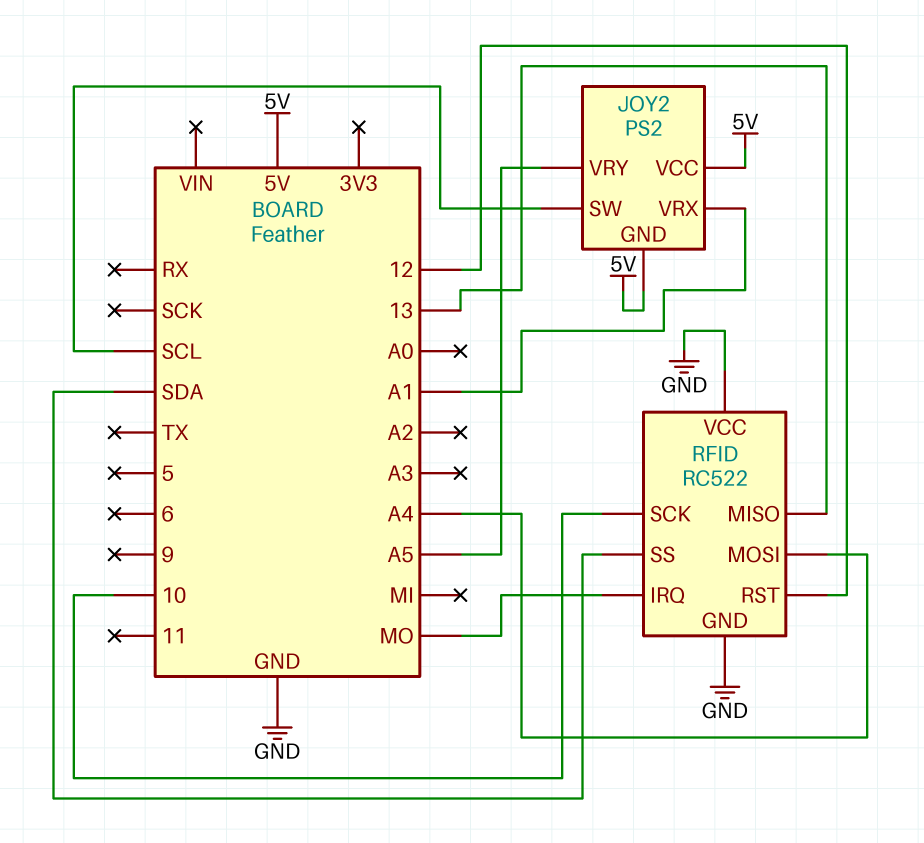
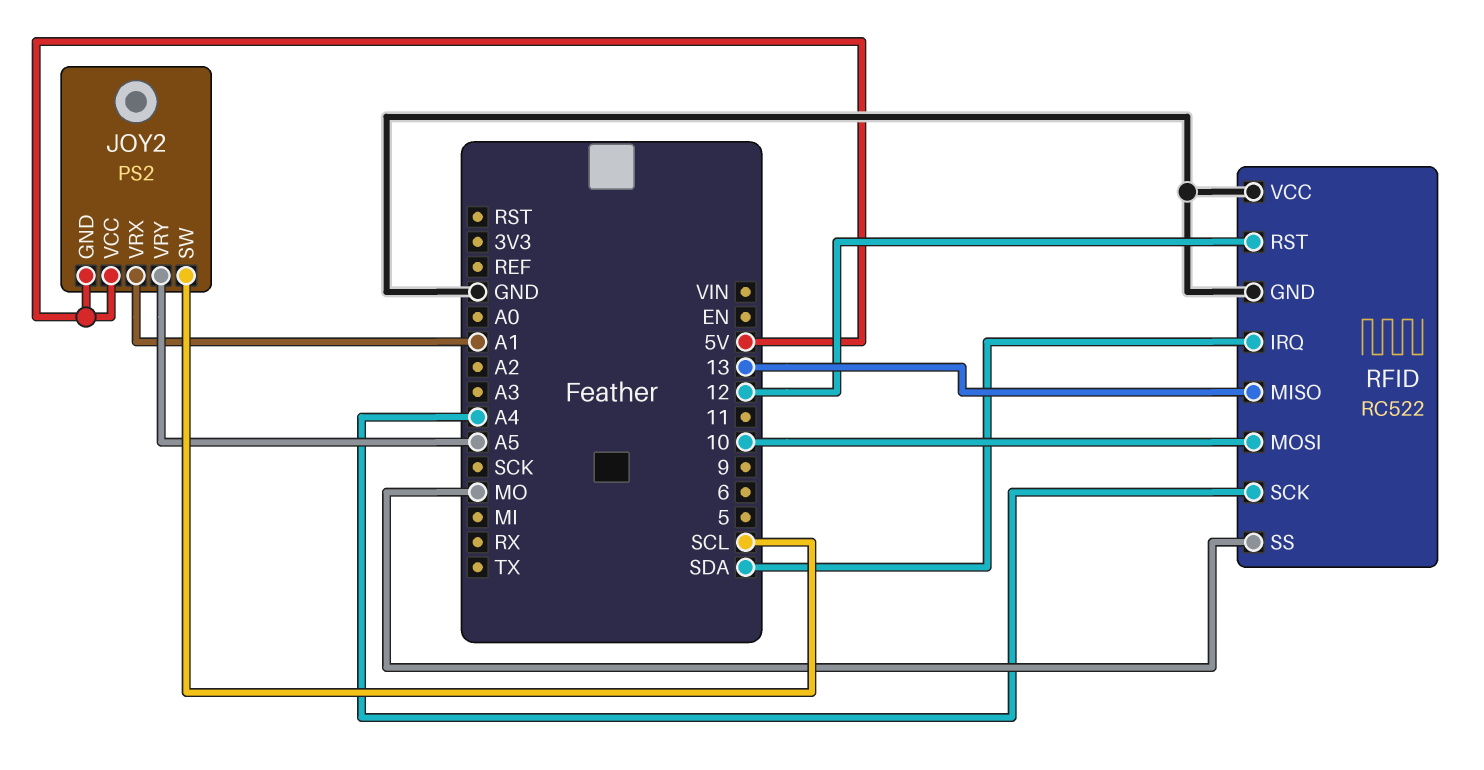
RFID pin IRQ: MO -> SDA
RFID pin MOSI: A4 -> 10
RFID pin SCK: 10 -> A4
RFID pin SS: SDA -> MO

